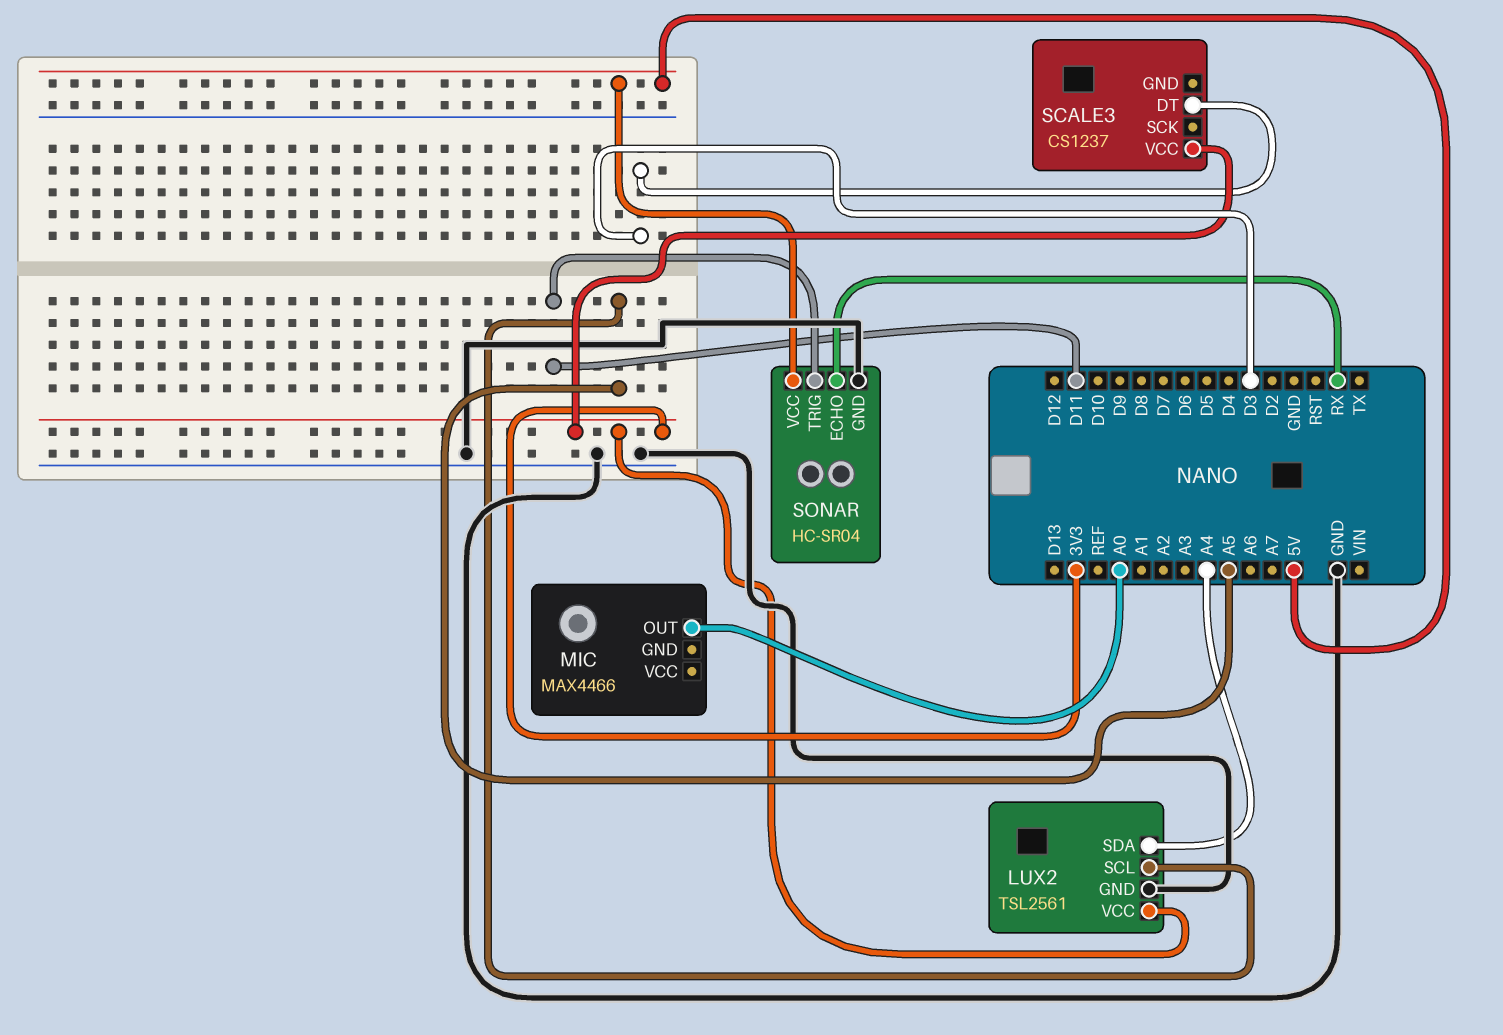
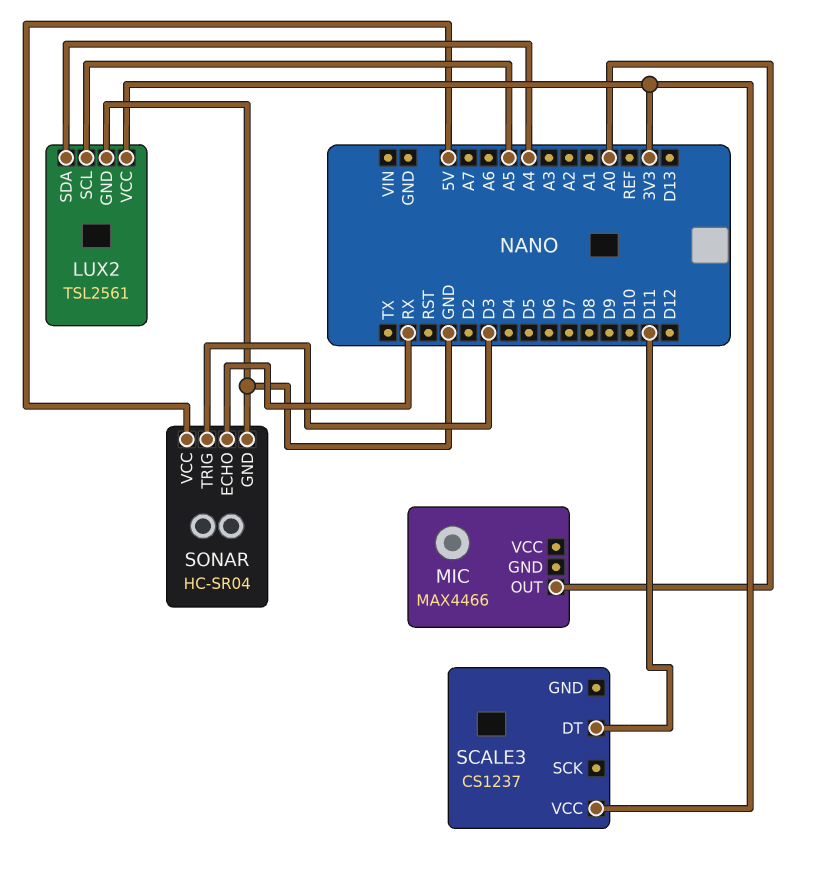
SCALE3 pin DT: D3 -> D11
SONAR pin TRIG: D11 -> D3

